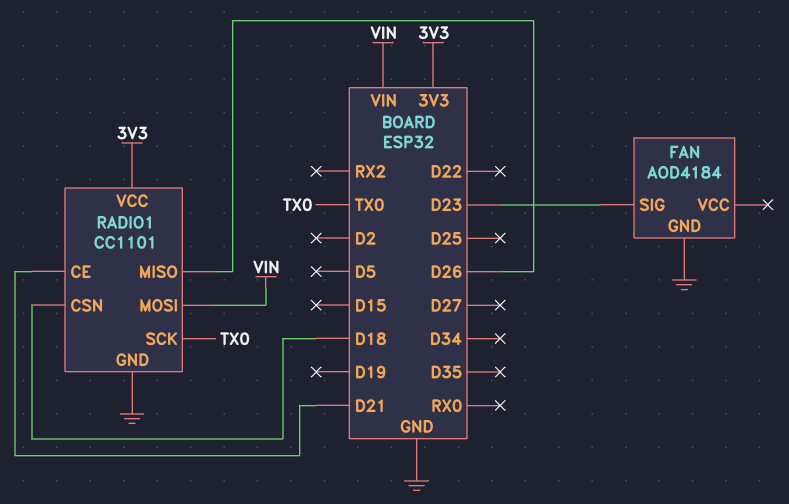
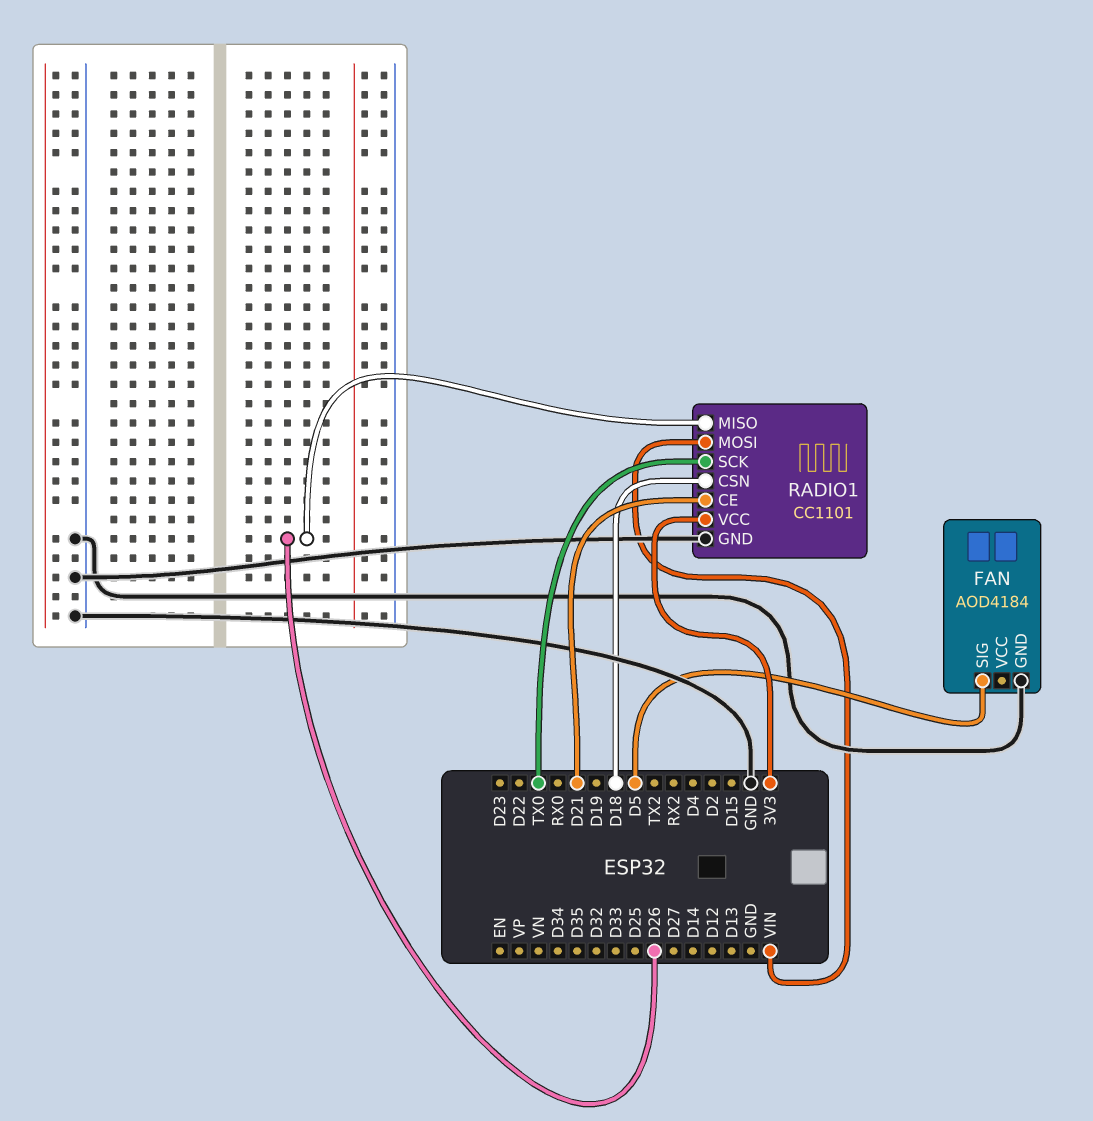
FAN pin SIG: D23 -> D5

